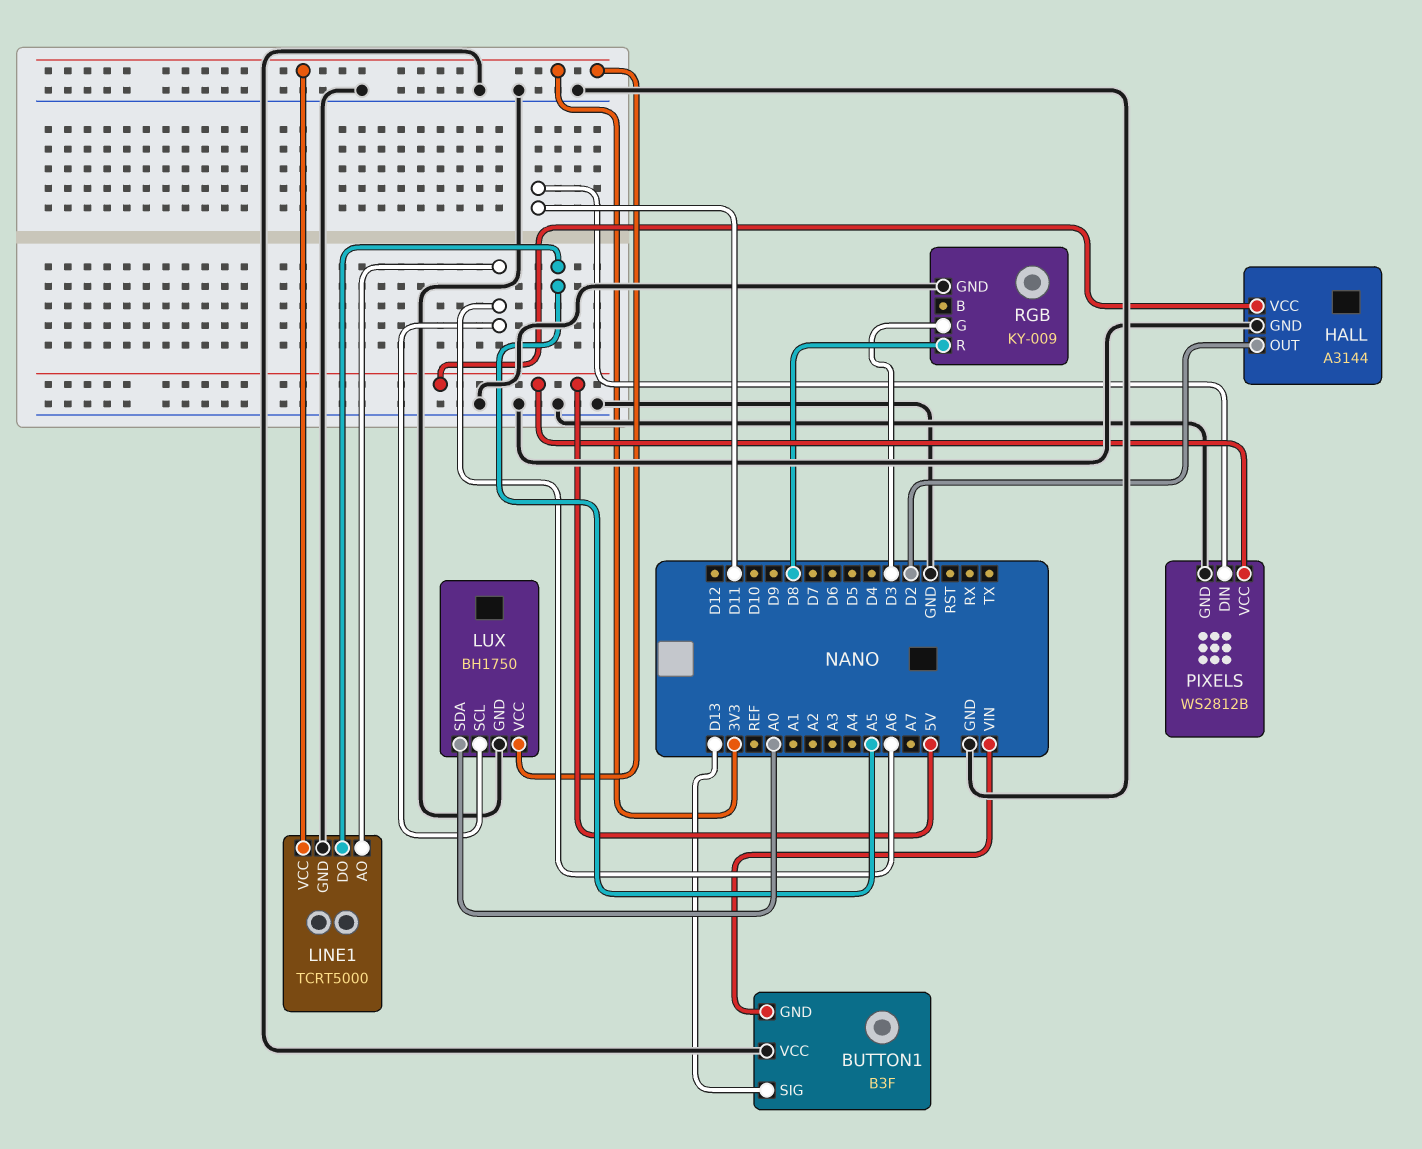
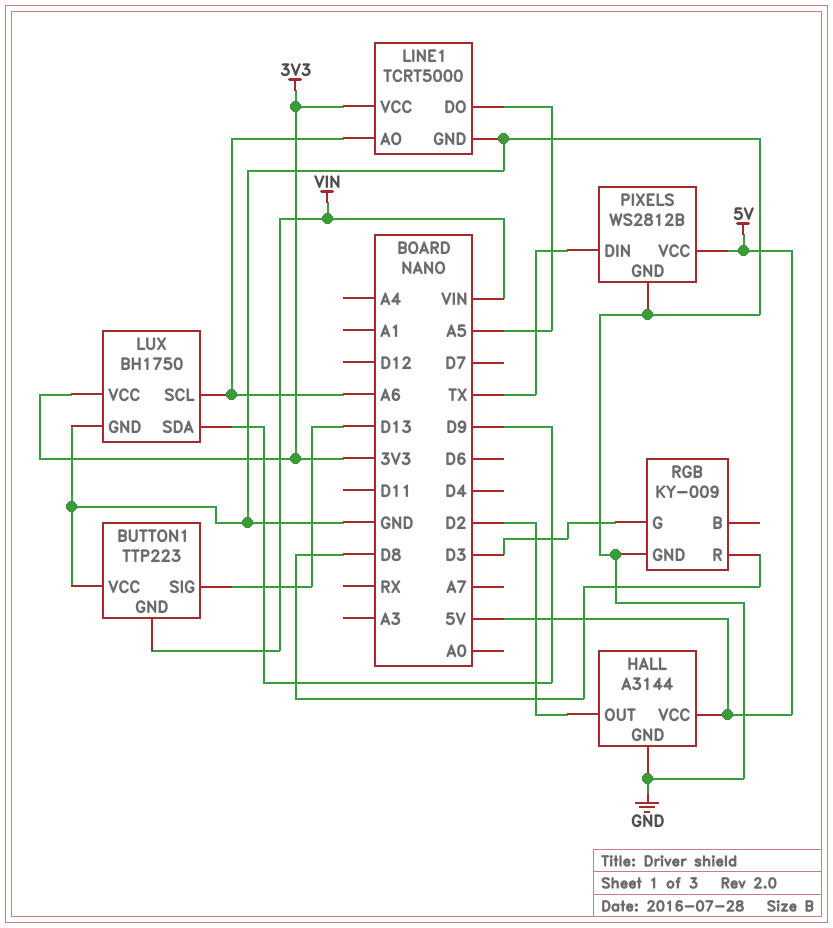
BUTTON1: B3F -> TTP223
LUX pin SDA: A0 -> D9
PIXELS pin DIN: D11 -> TX

